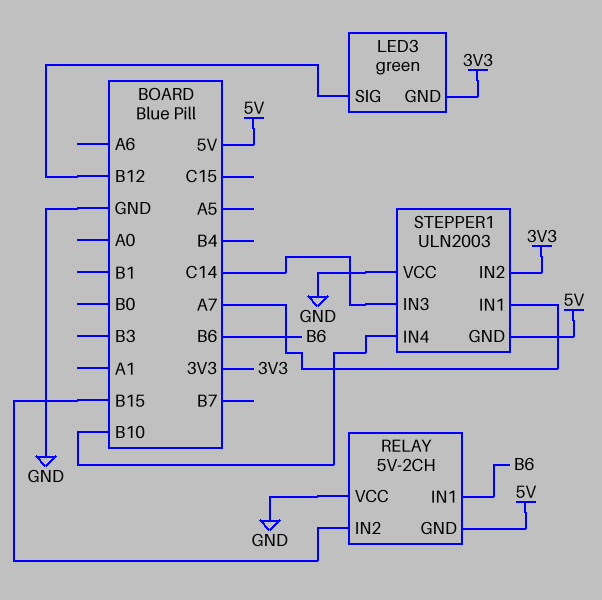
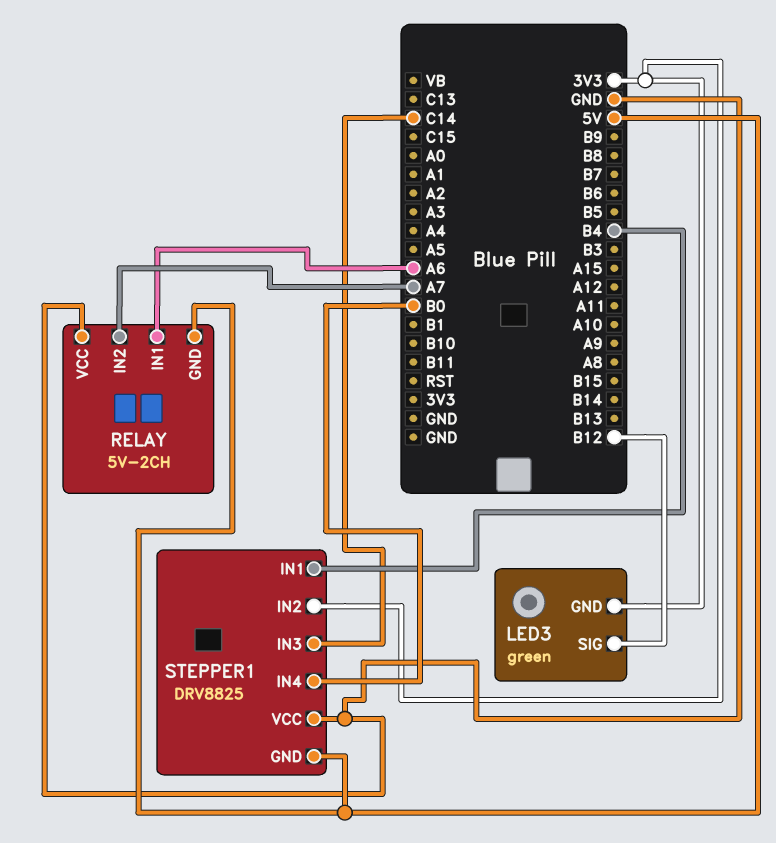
RELAY pin IN1: B6 -> A6
RELAY pin IN2: B15 -> A7
STEPPER1: ULN2003 -> DRV8825
STEPPER1 pin IN1: A7 -> B4
STEPPER1 pin IN4: B10 -> B0

